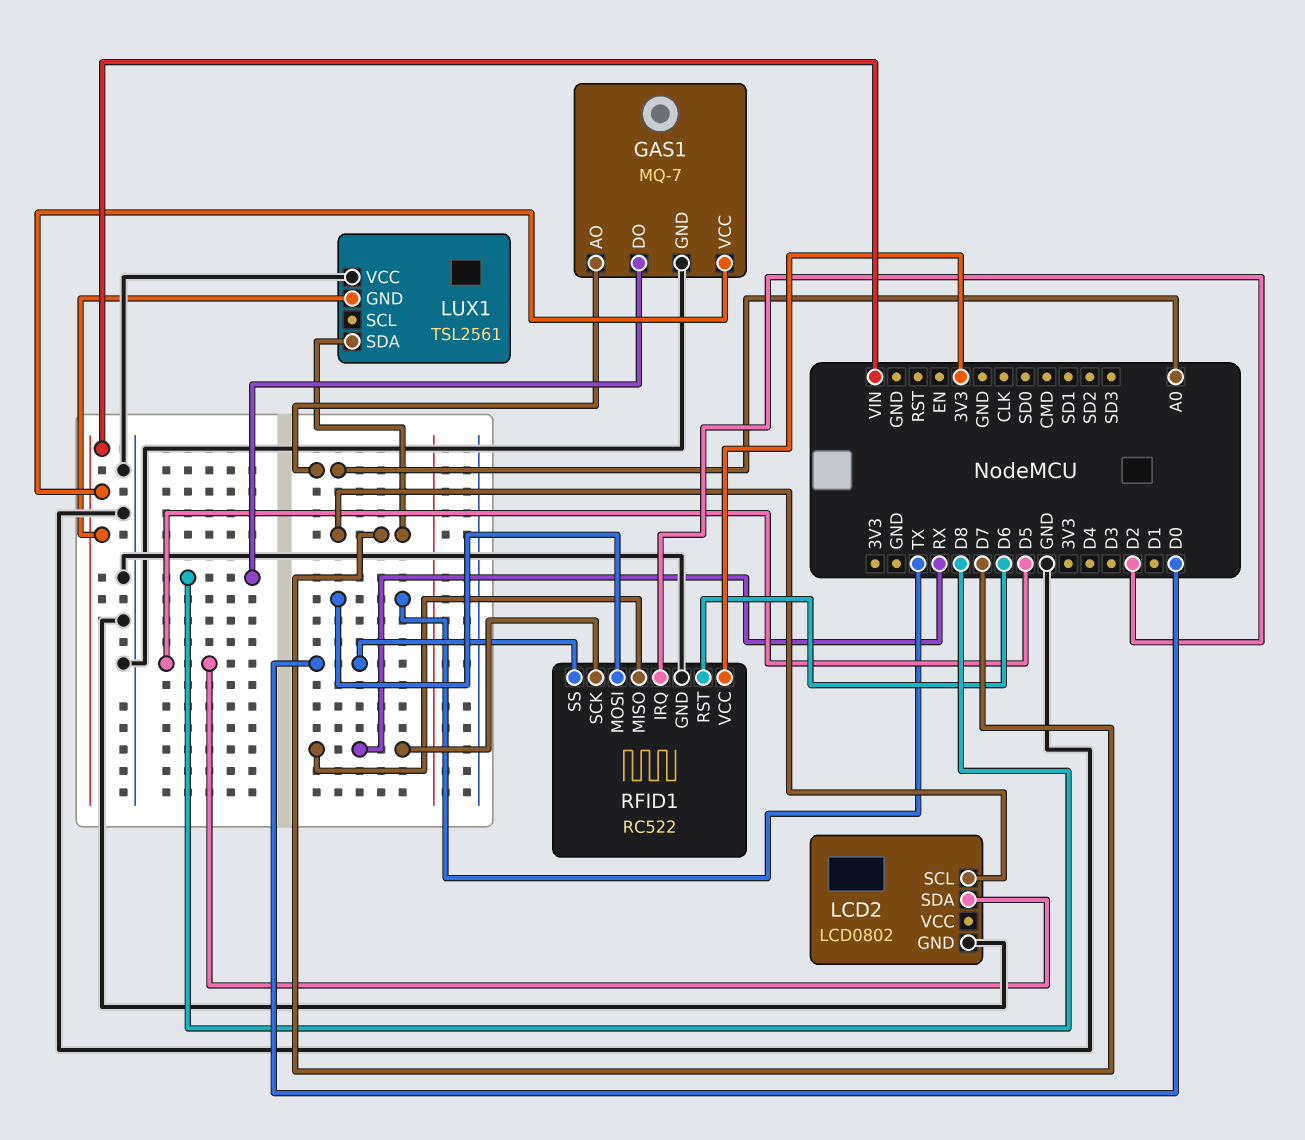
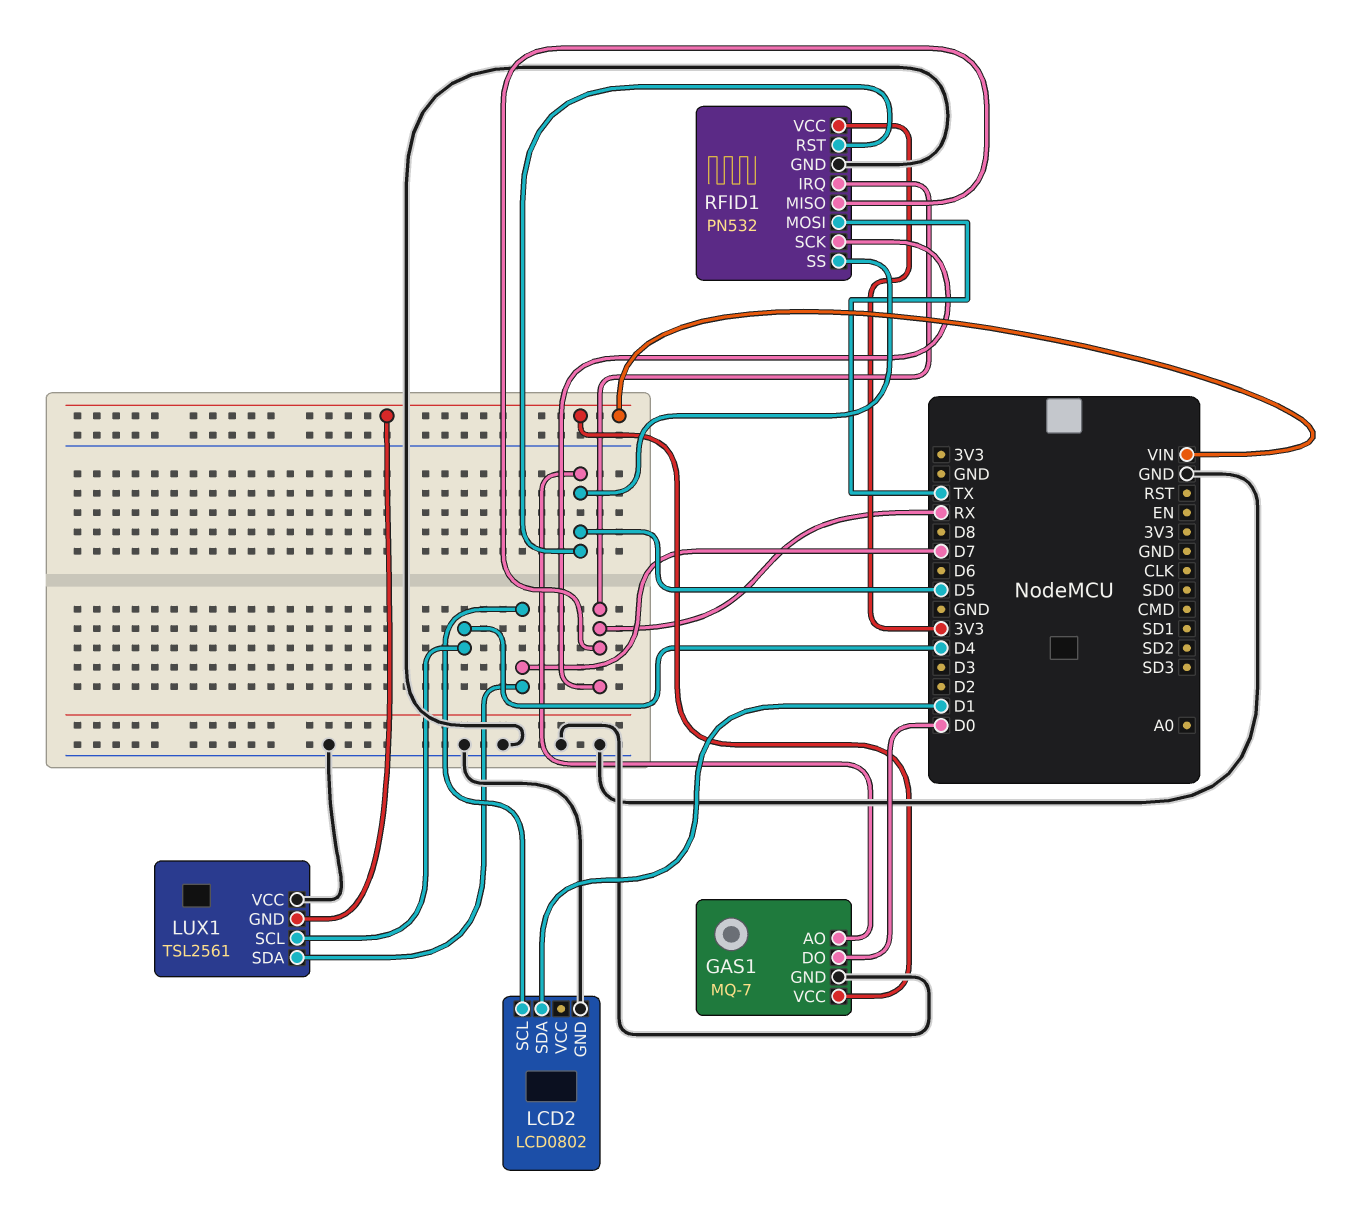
GAS1 pin AO: A0 -> D5
GAS1 pin DO: D8 -> D0
LCD2 pin SDA: D5 -> D1
LUX1 pin SCL: none -> D4
RFID1: RC522 -> PN532
RFID1 pin IRQ: D2 -> RX
RFID1 pin RST: D6 -> D5
RFID1 pin SS: D0 -> D5

